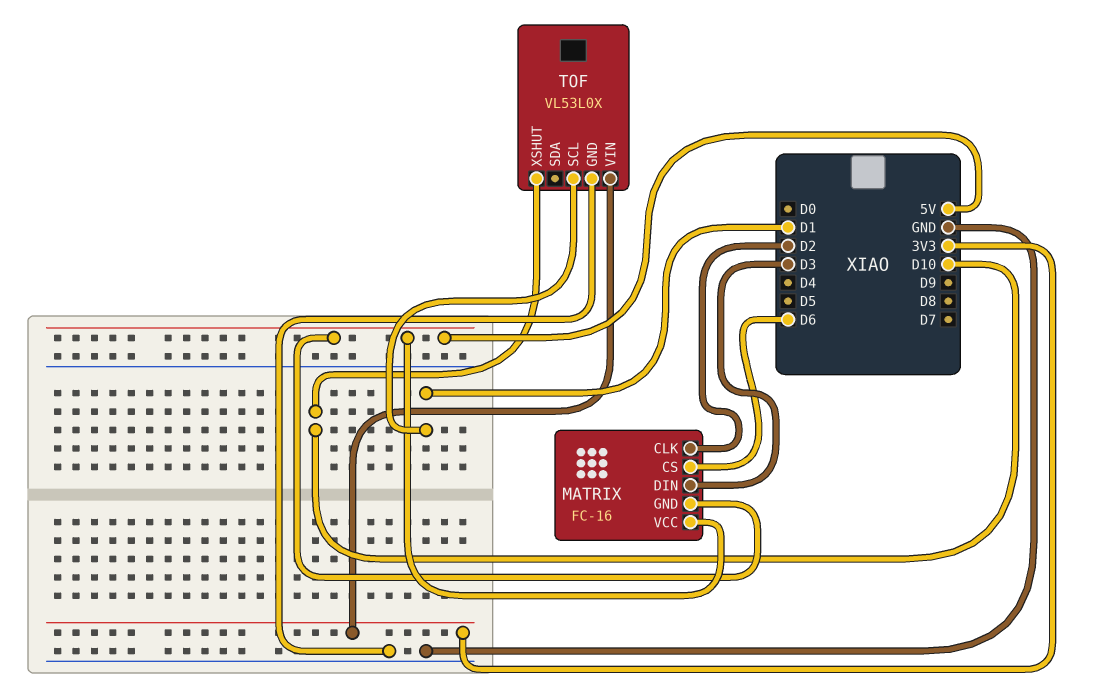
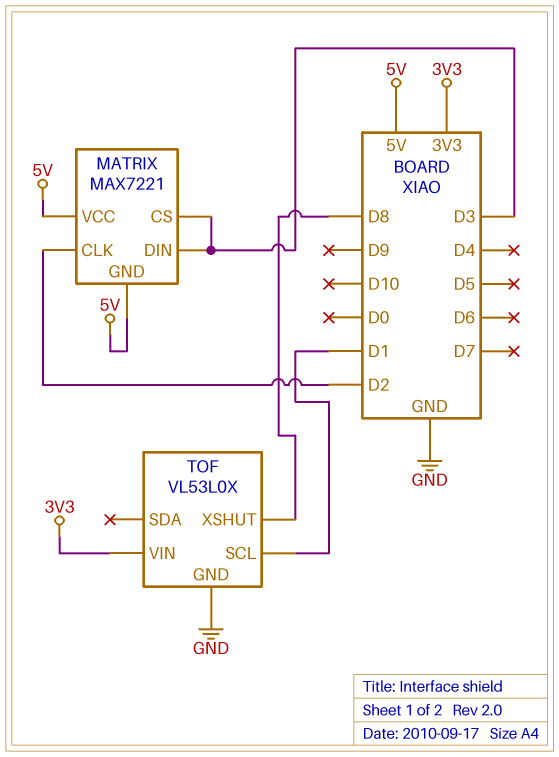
MATRIX: FC-16 -> MAX7221
MATRIX pin CS: D6 -> D3
TOF pin XSHUT: D10 -> D8

